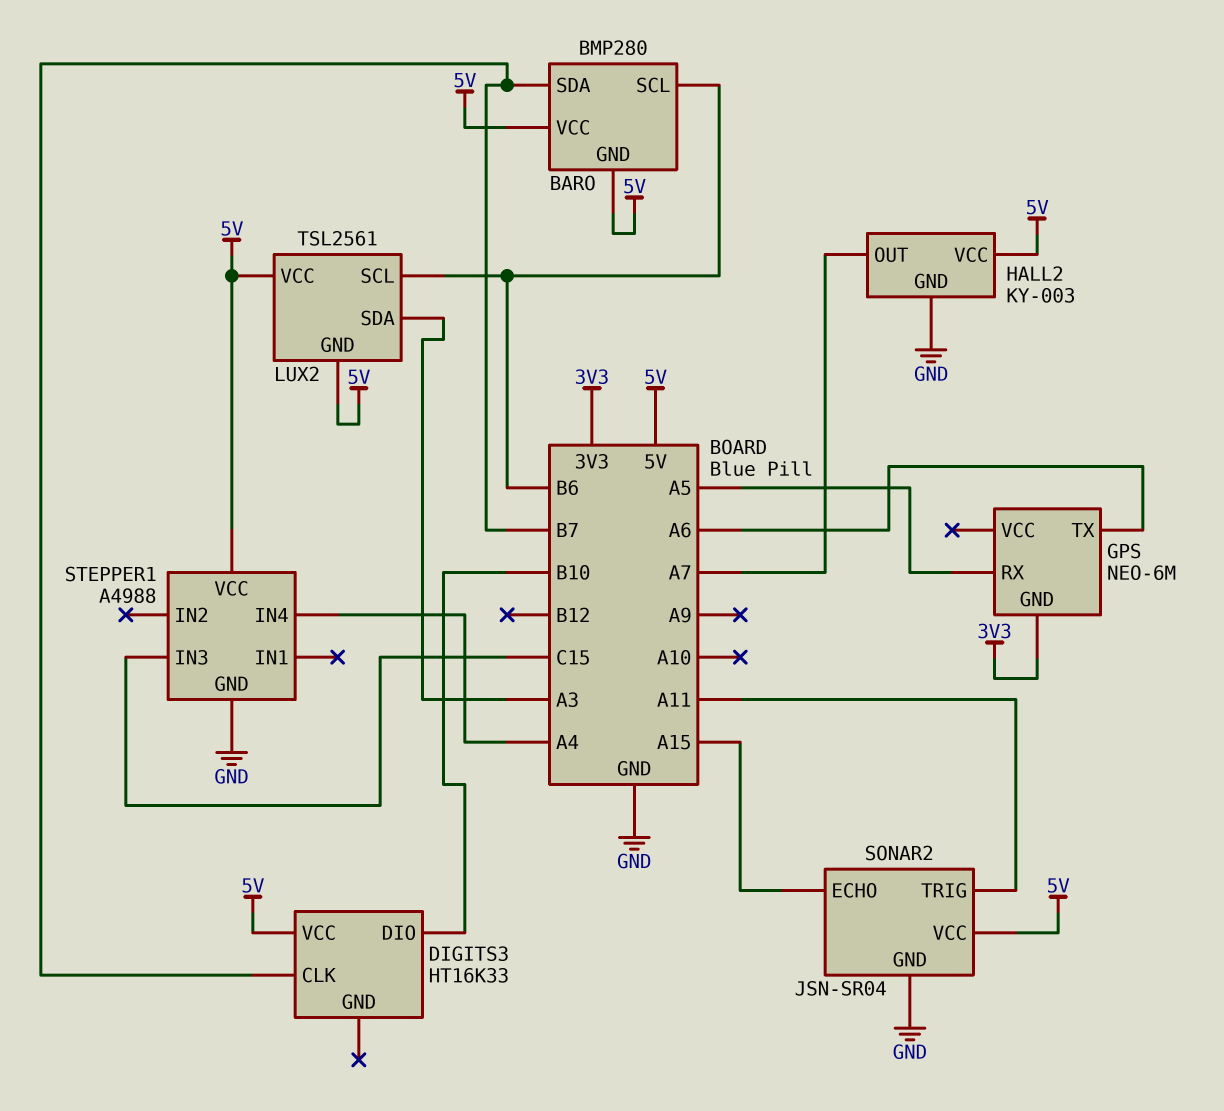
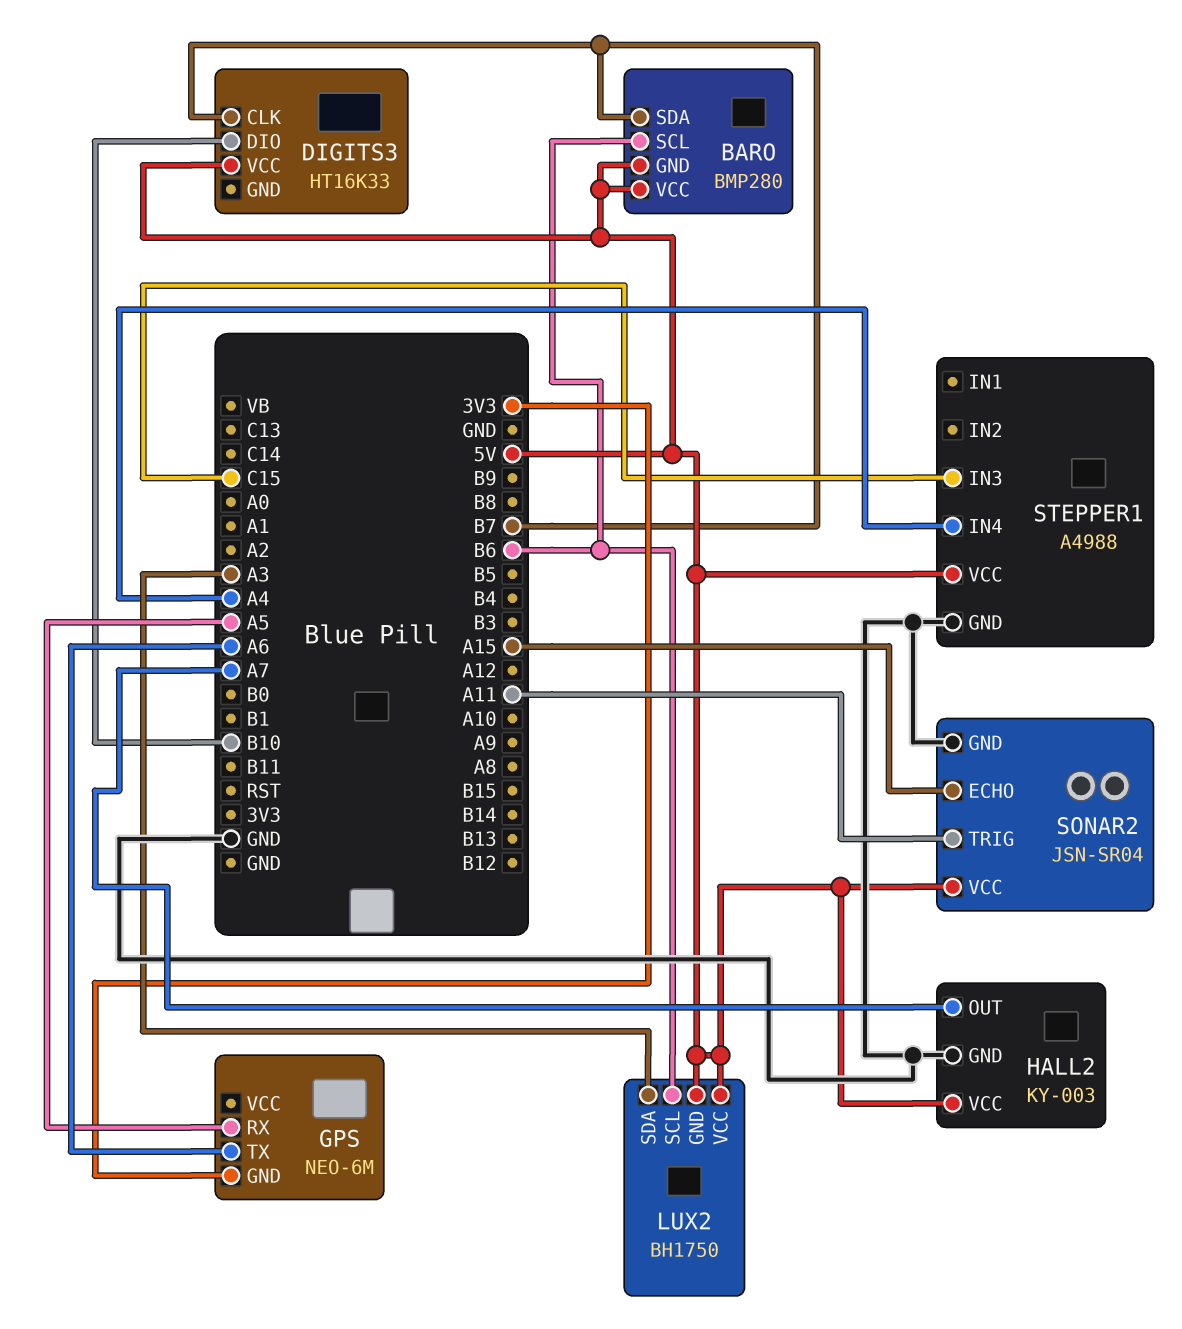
LUX2: TSL2561 -> BH1750

